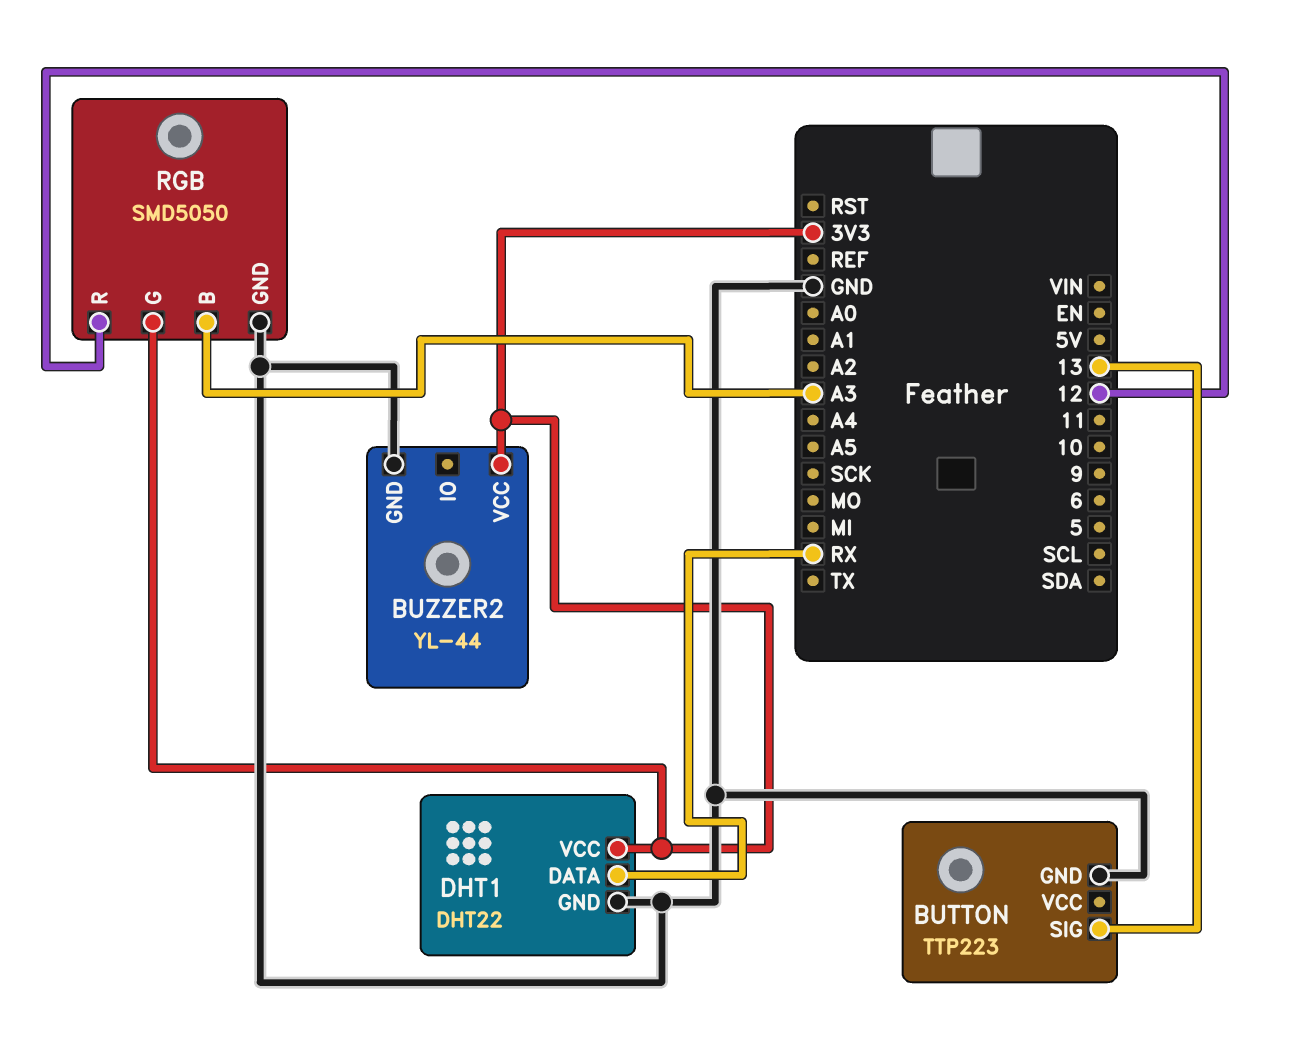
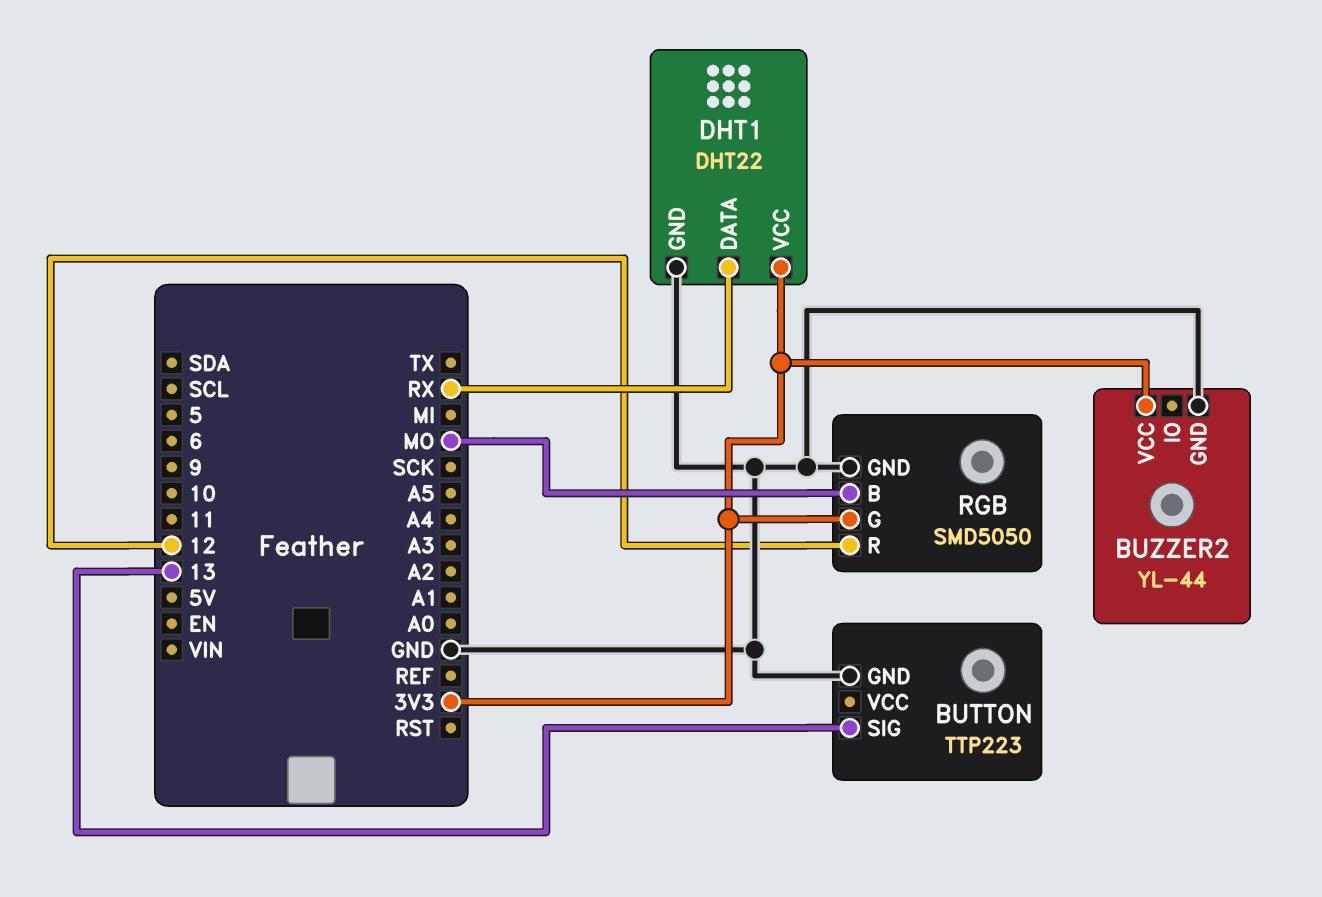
RGB pin B: A3 -> MO

